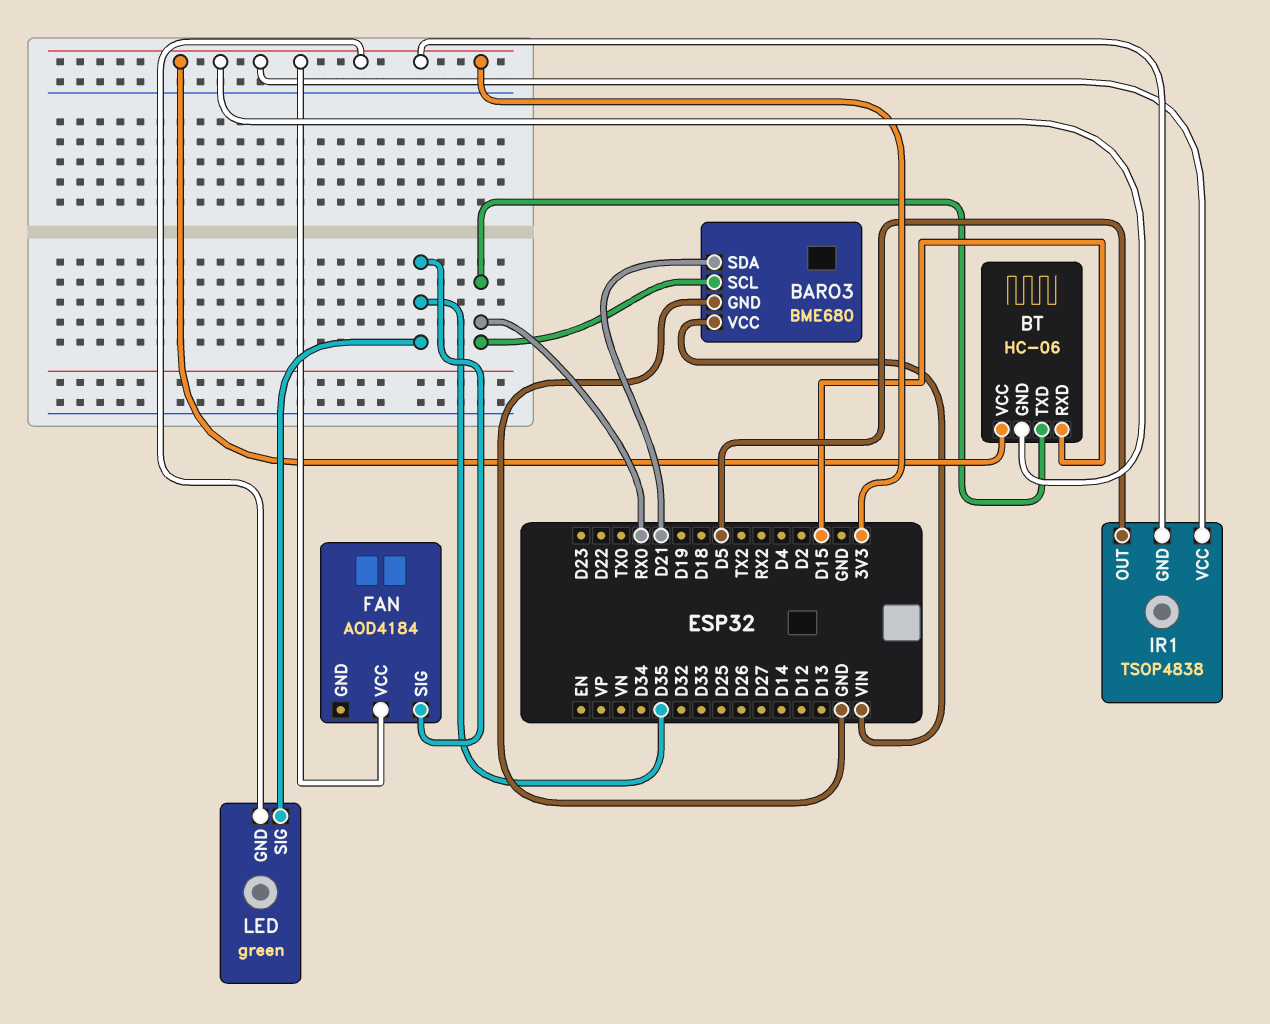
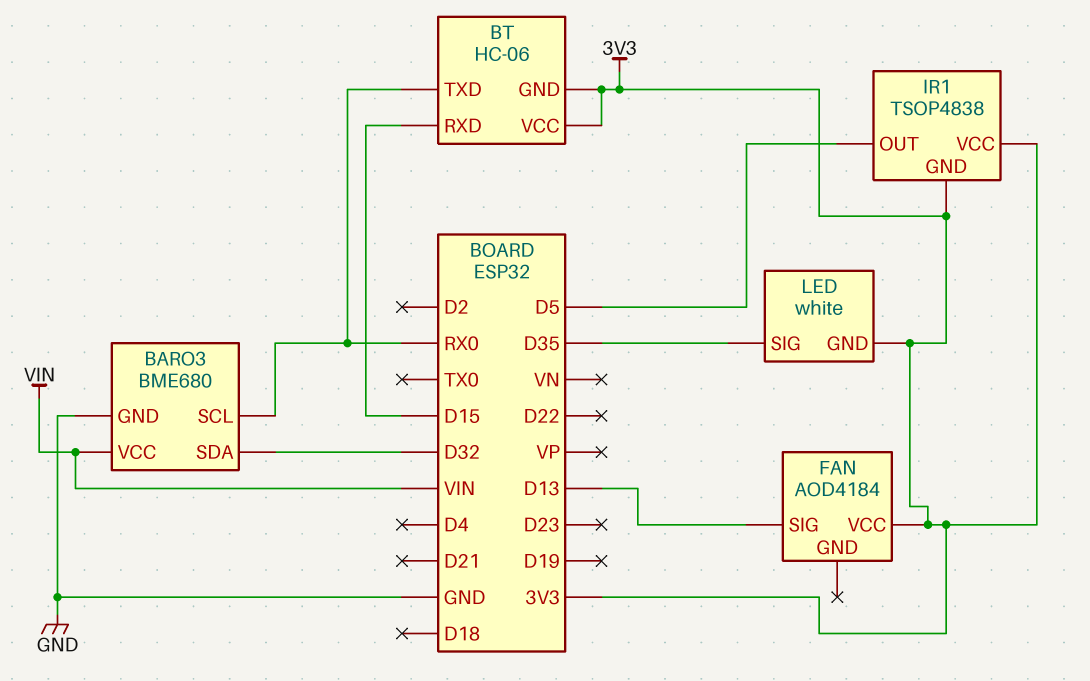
BARO3 pin SDA: D21 -> D32
FAN pin SIG: D35 -> D13
LED: green -> white

